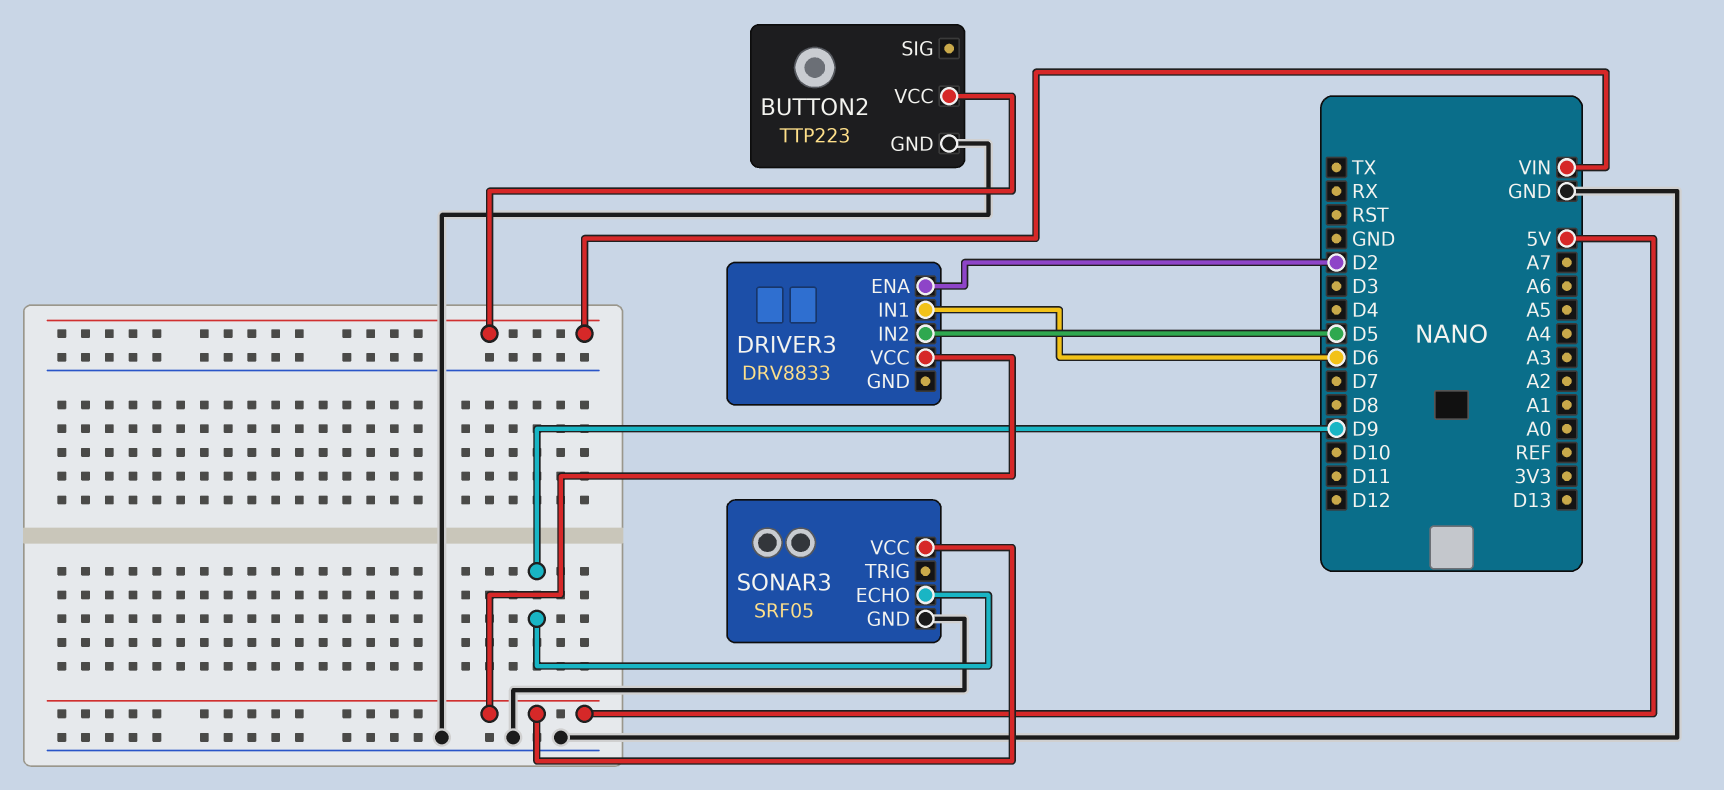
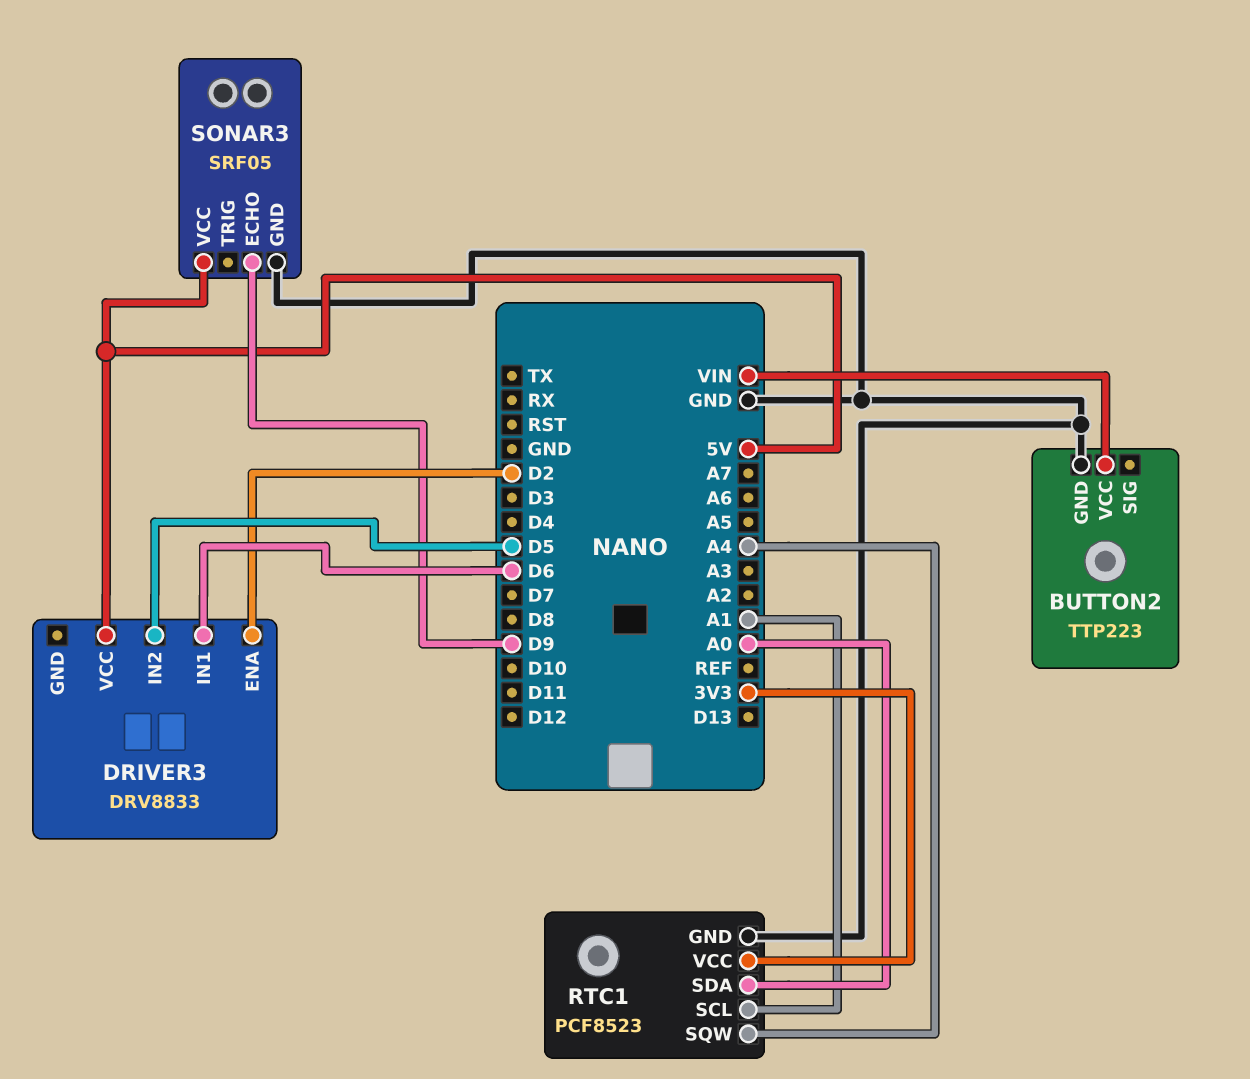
RTC1: none -> PCF8523
RTC1 pin GND: none -> GND
RTC1 pin SCL: none -> A1
RTC1 pin SDA: none -> A0
RTC1 pin SQW: none -> A4
RTC1 pin VCC: none -> 3V3

